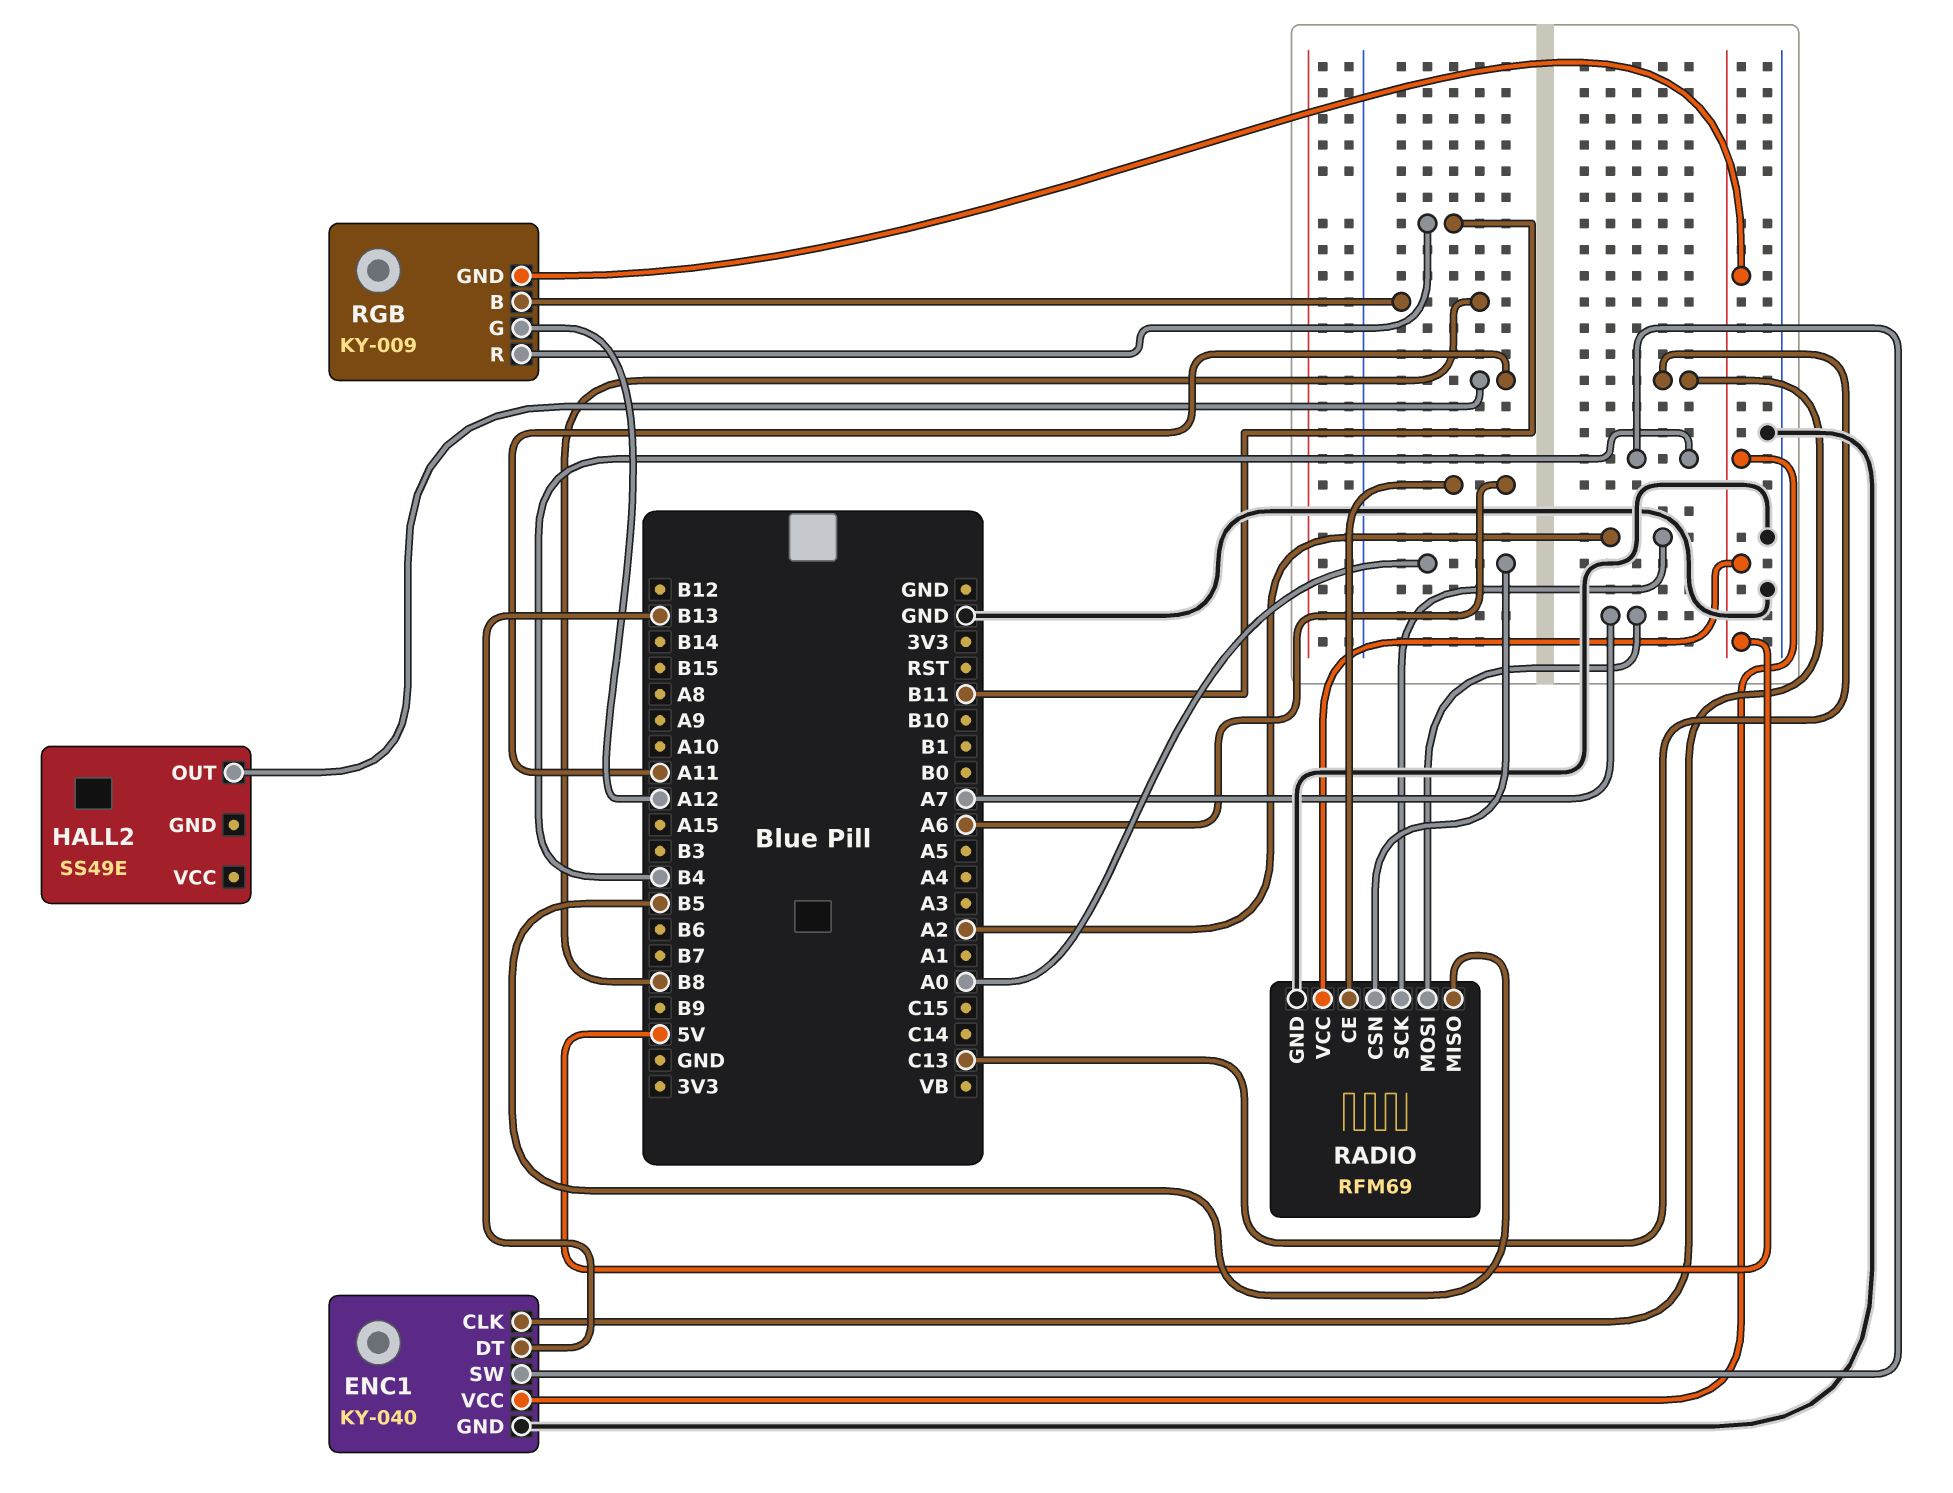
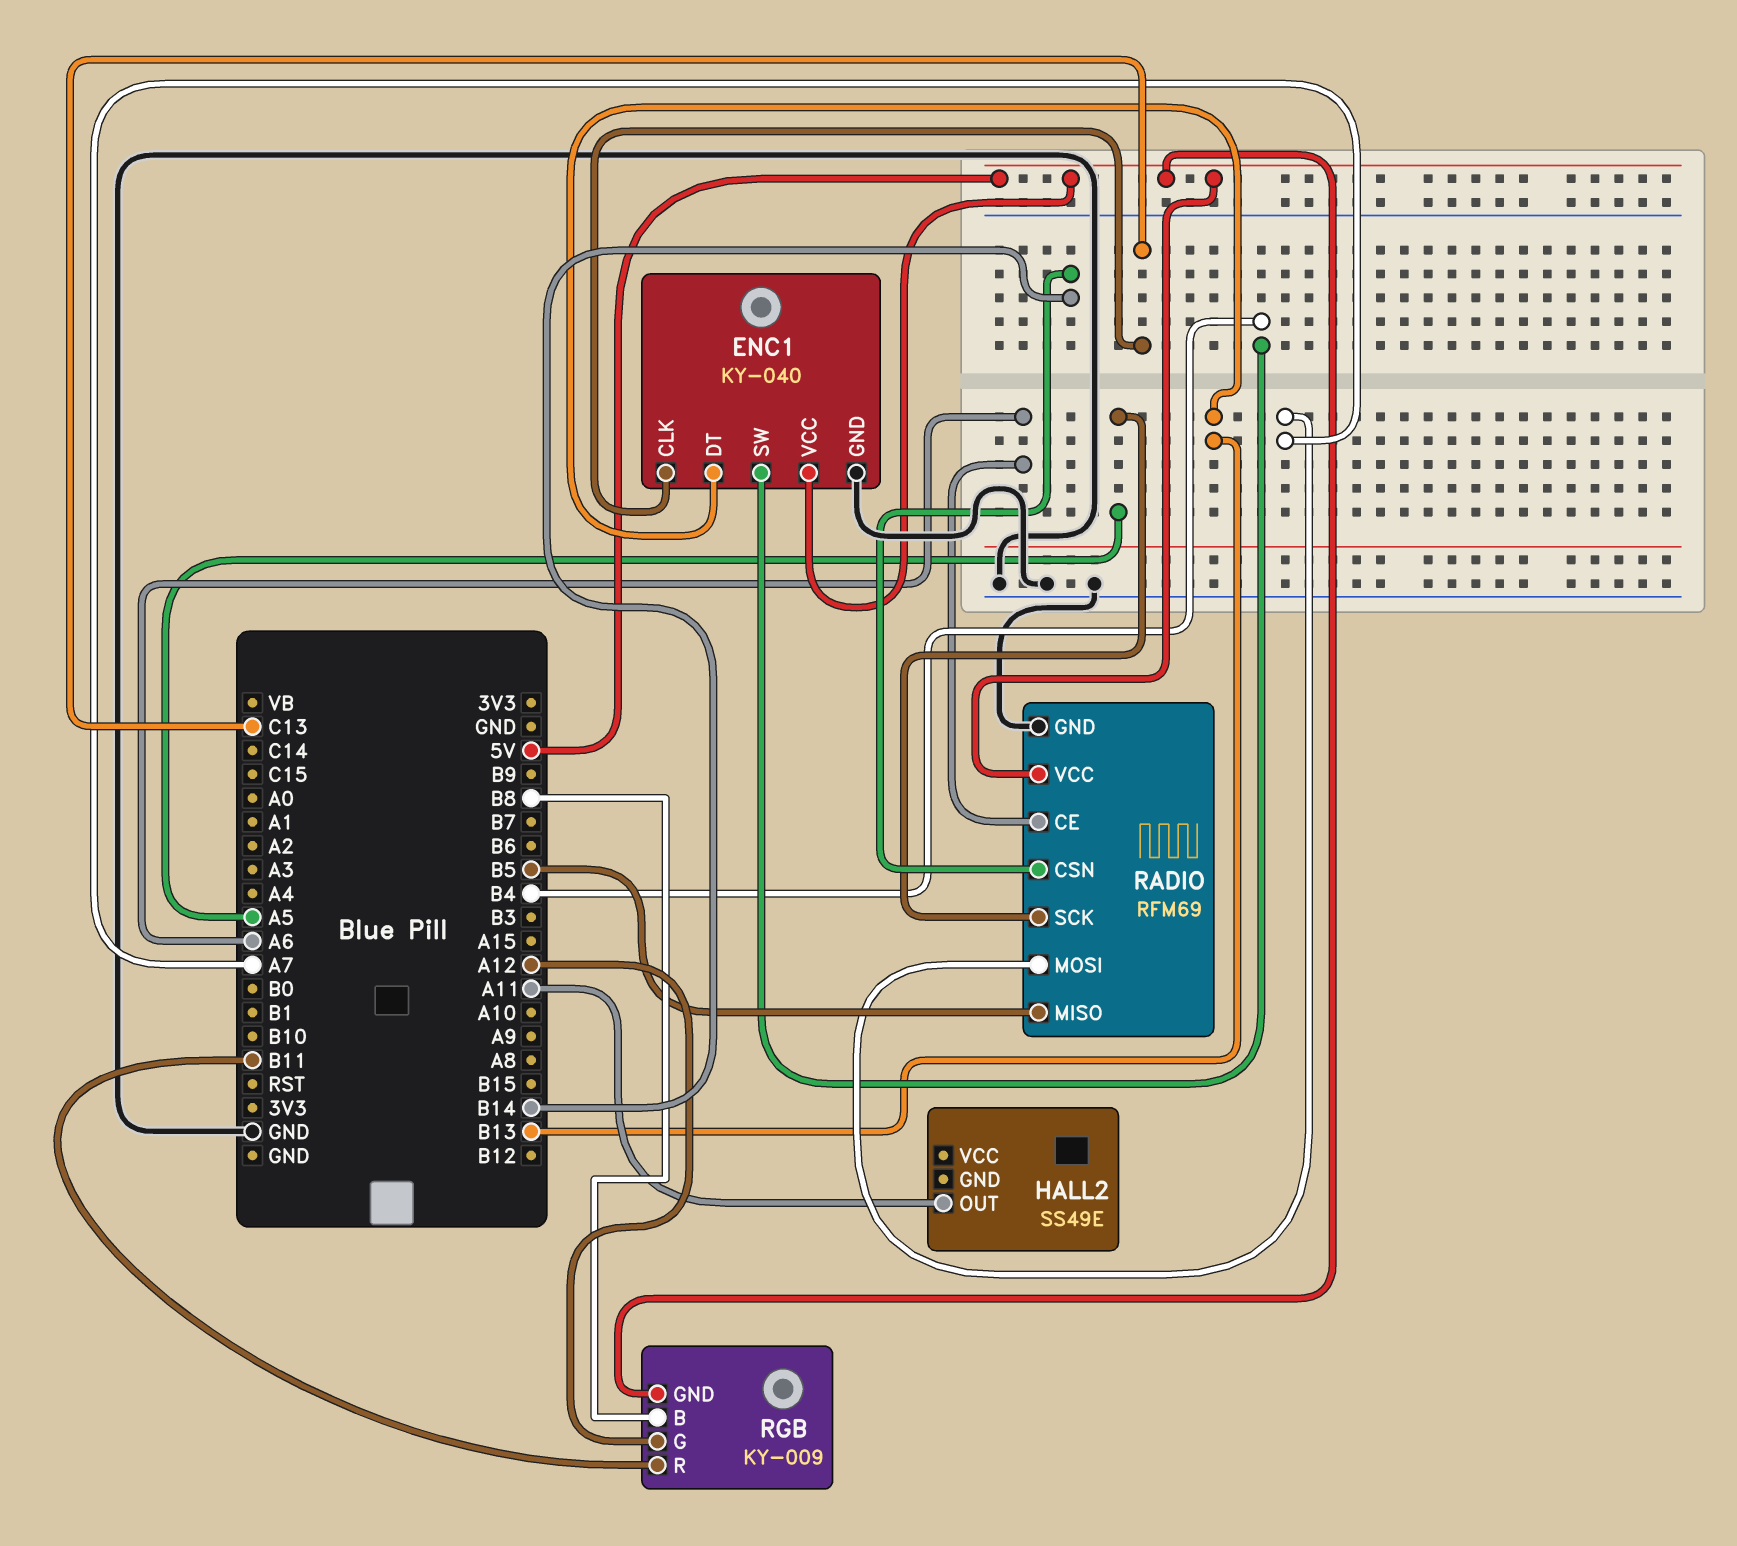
RADIO pin CSN: A0 -> B14
RADIO pin SCK: A2 -> A5

